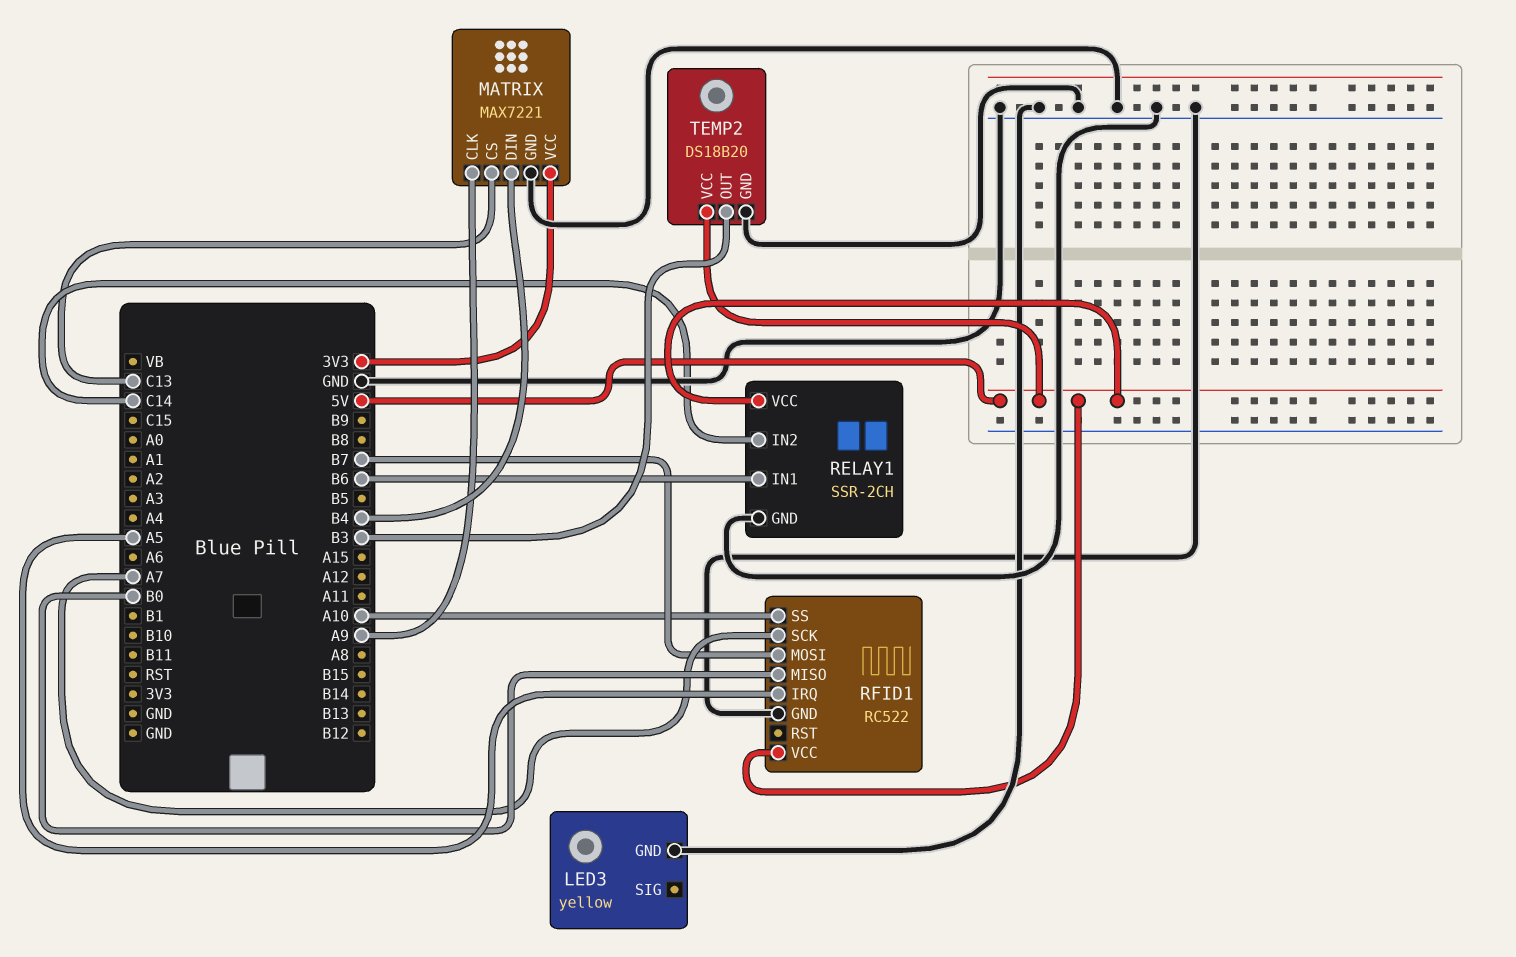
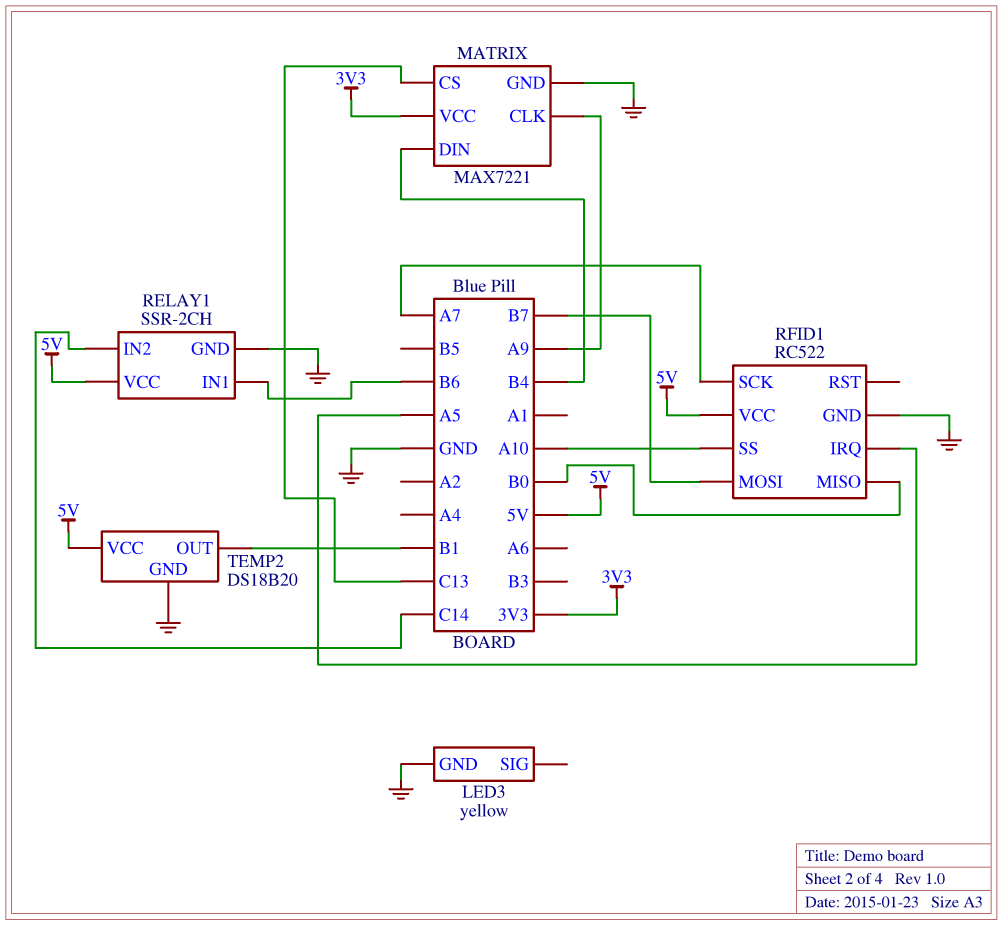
TEMP2 pin OUT: B3 -> B1

